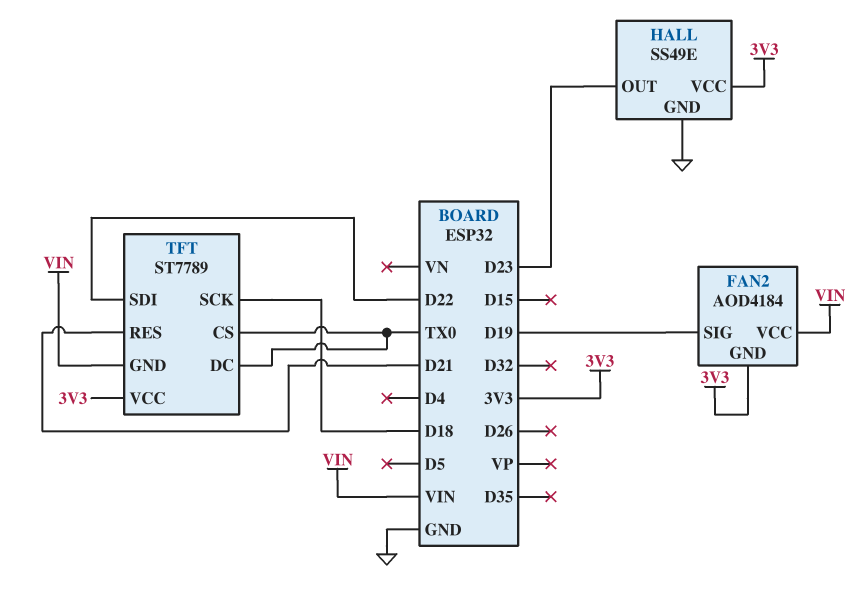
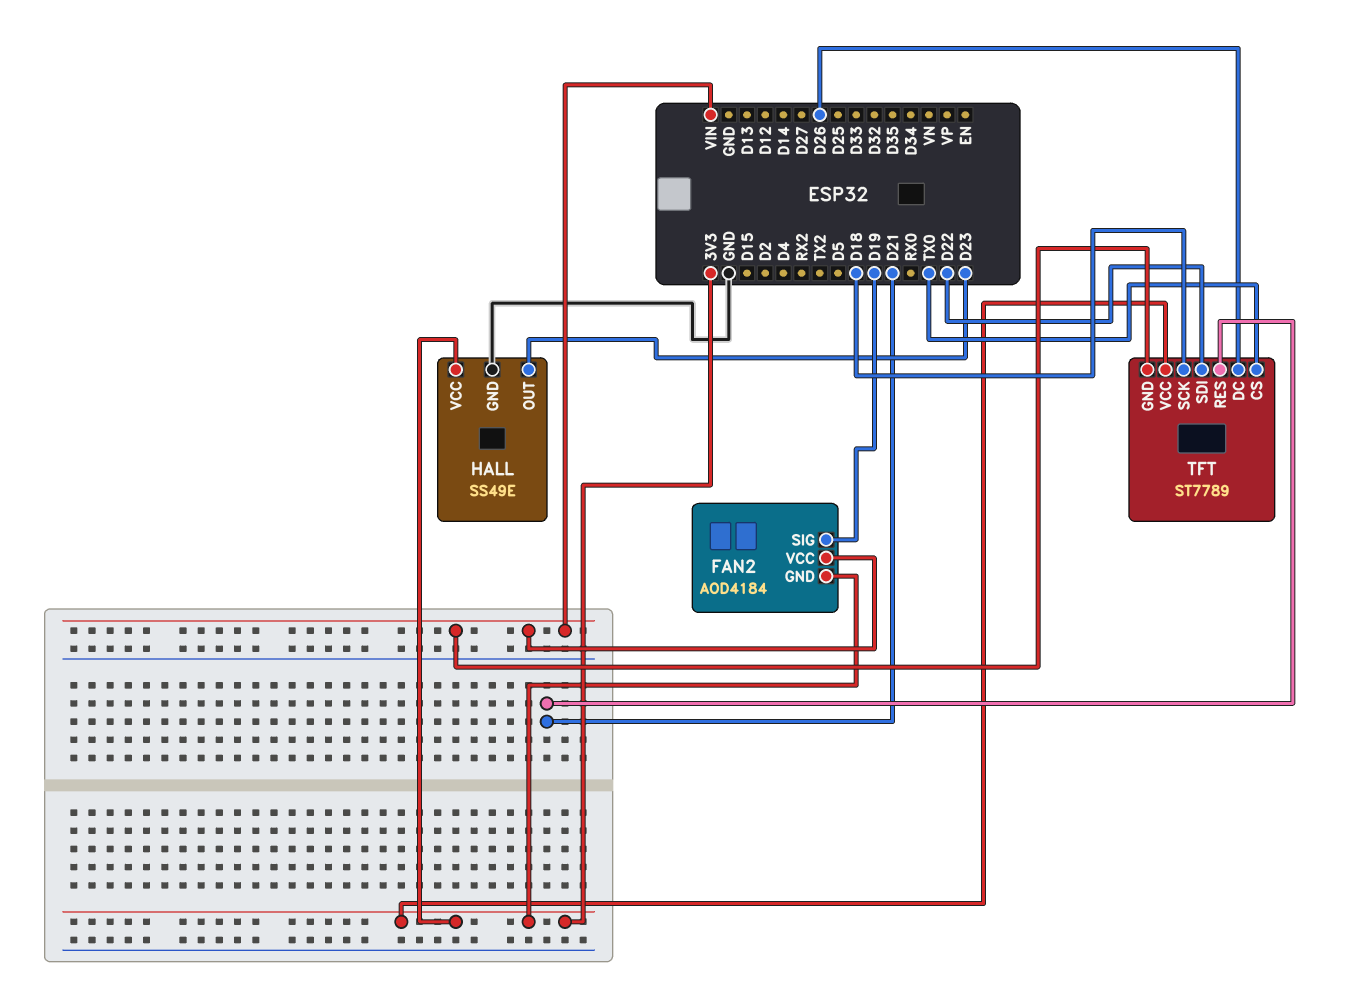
TFT pin DC: TX0 -> D26

